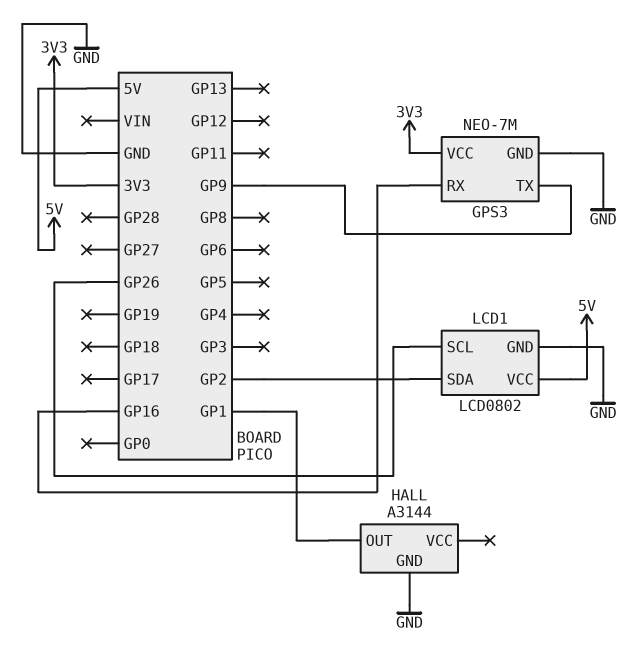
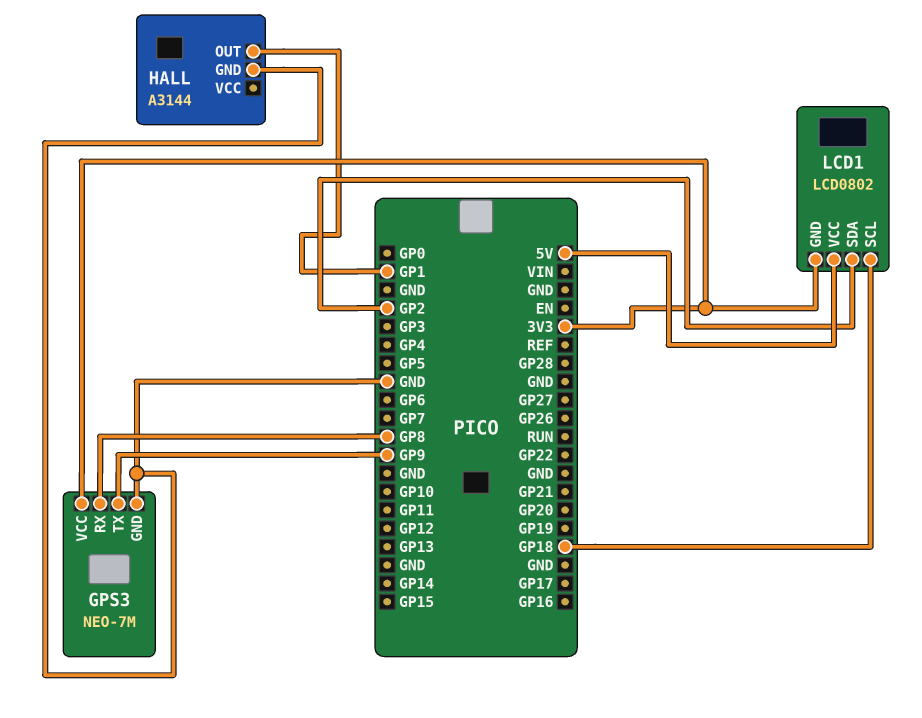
GPS3 pin RX: GP16 -> GP8
LCD1 pin GND: GND -> 3V3
LCD1 pin SCL: GP26 -> GP18

